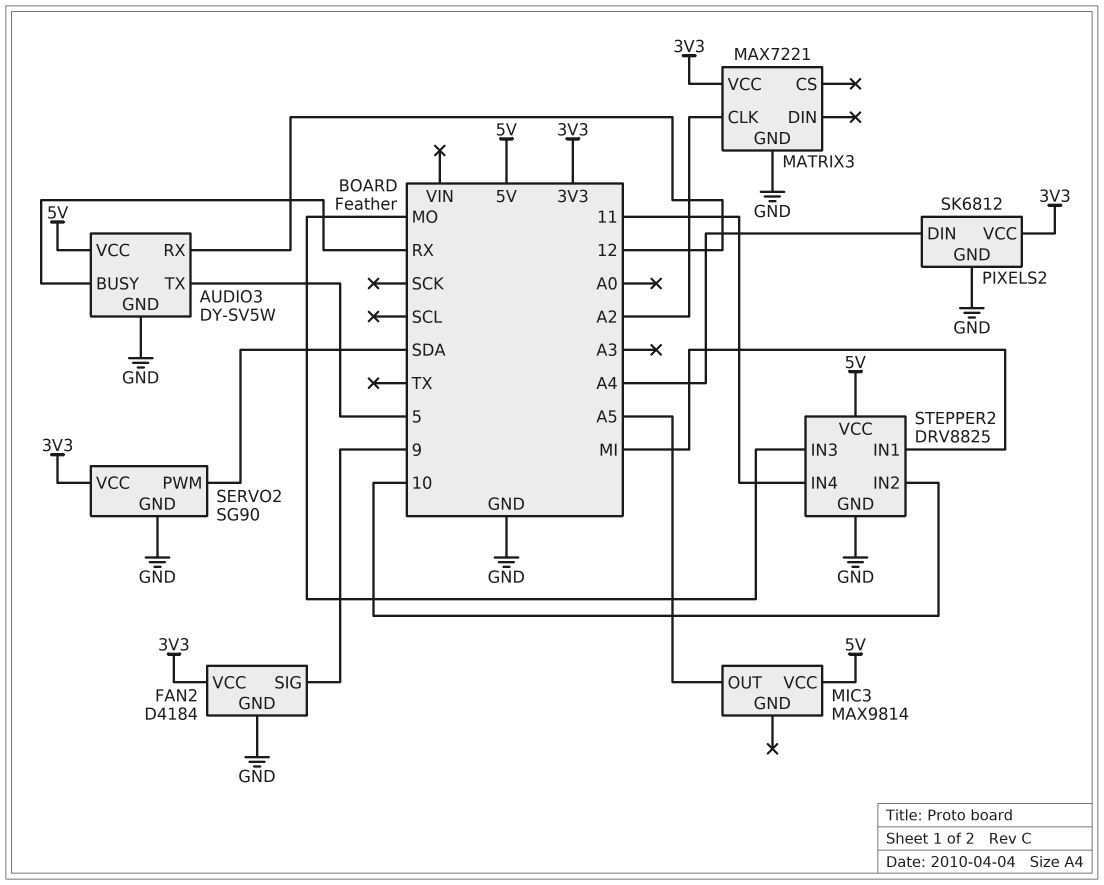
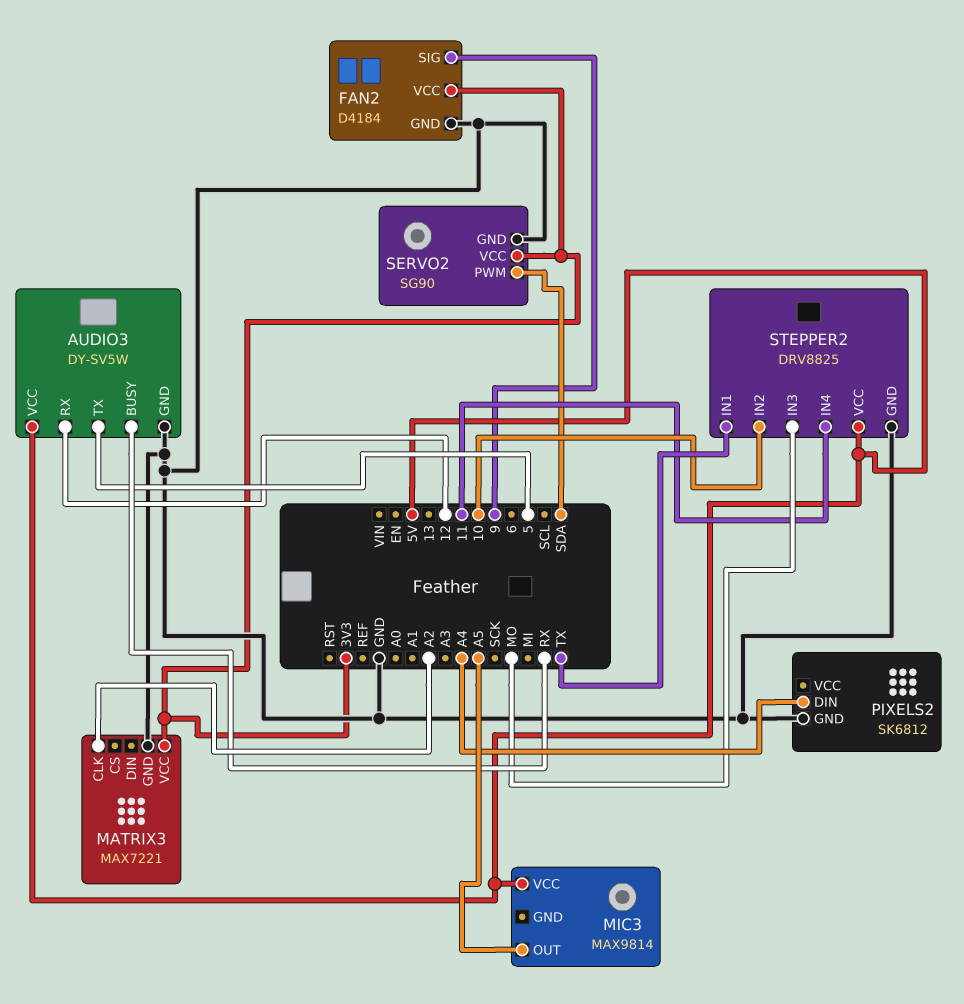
PIXELS2 pin VCC: 3V3 -> none
STEPPER2 pin IN1: MI -> TX

